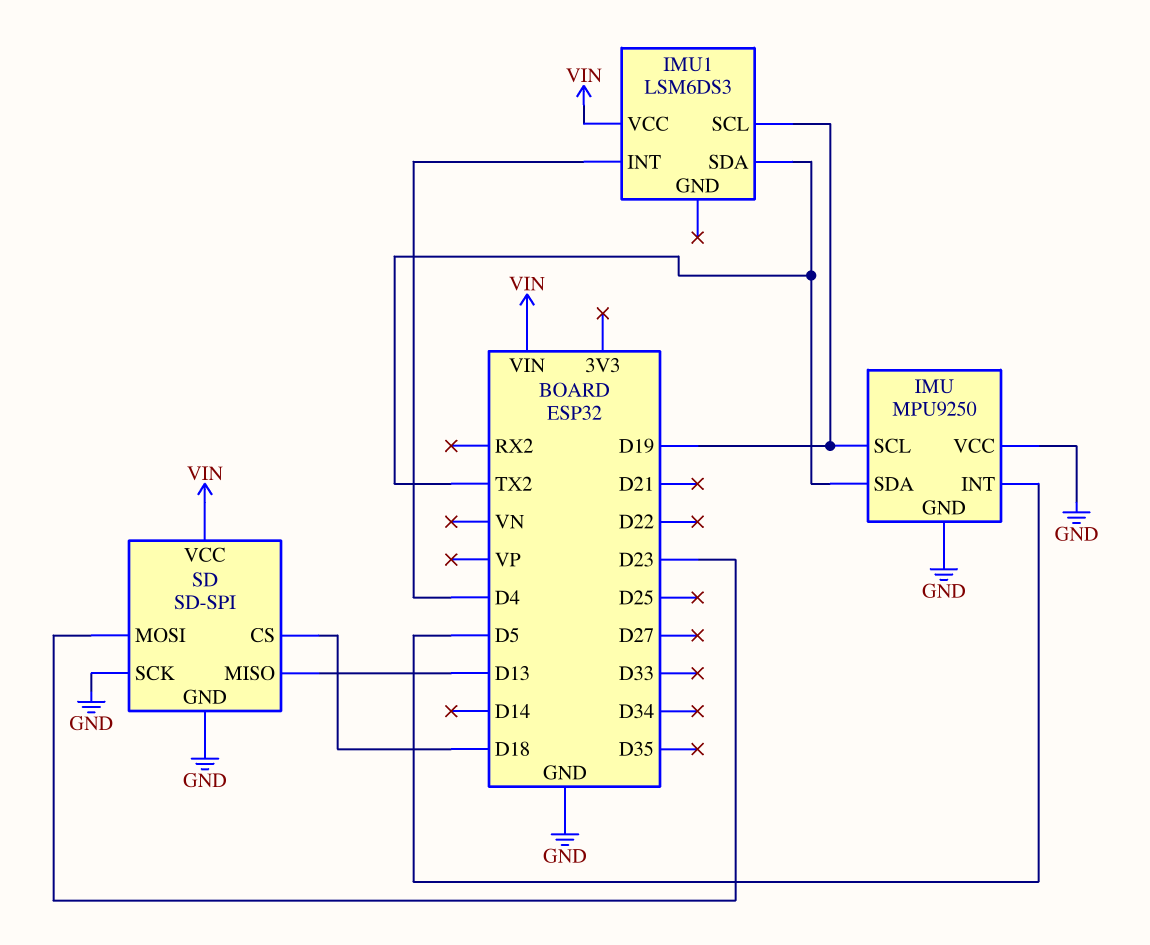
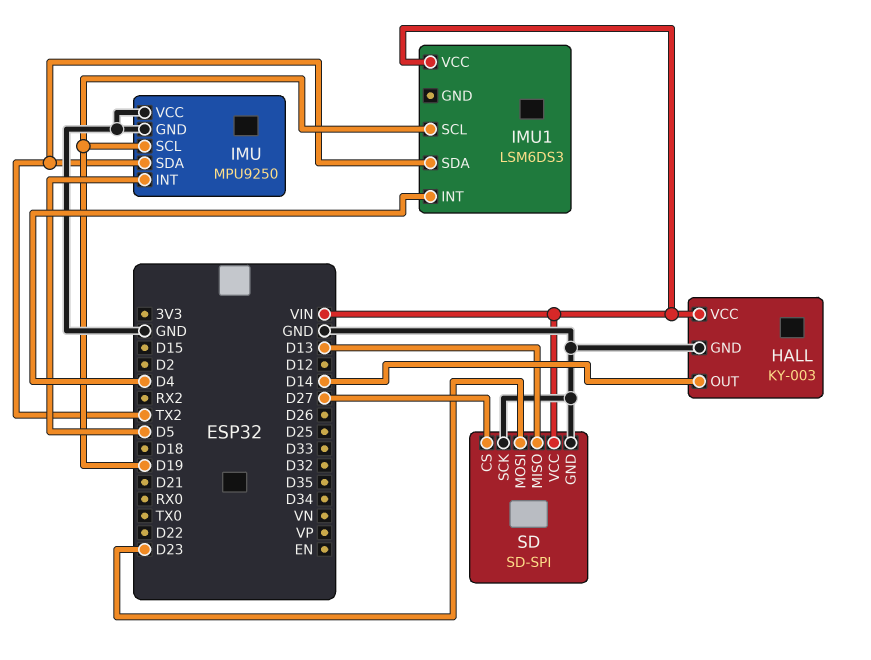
HALL: none -> KY-003
HALL pin GND: none -> GND
HALL pin OUT: none -> D14
HALL pin VCC: none -> VIN
SD pin CS: D18 -> D27

